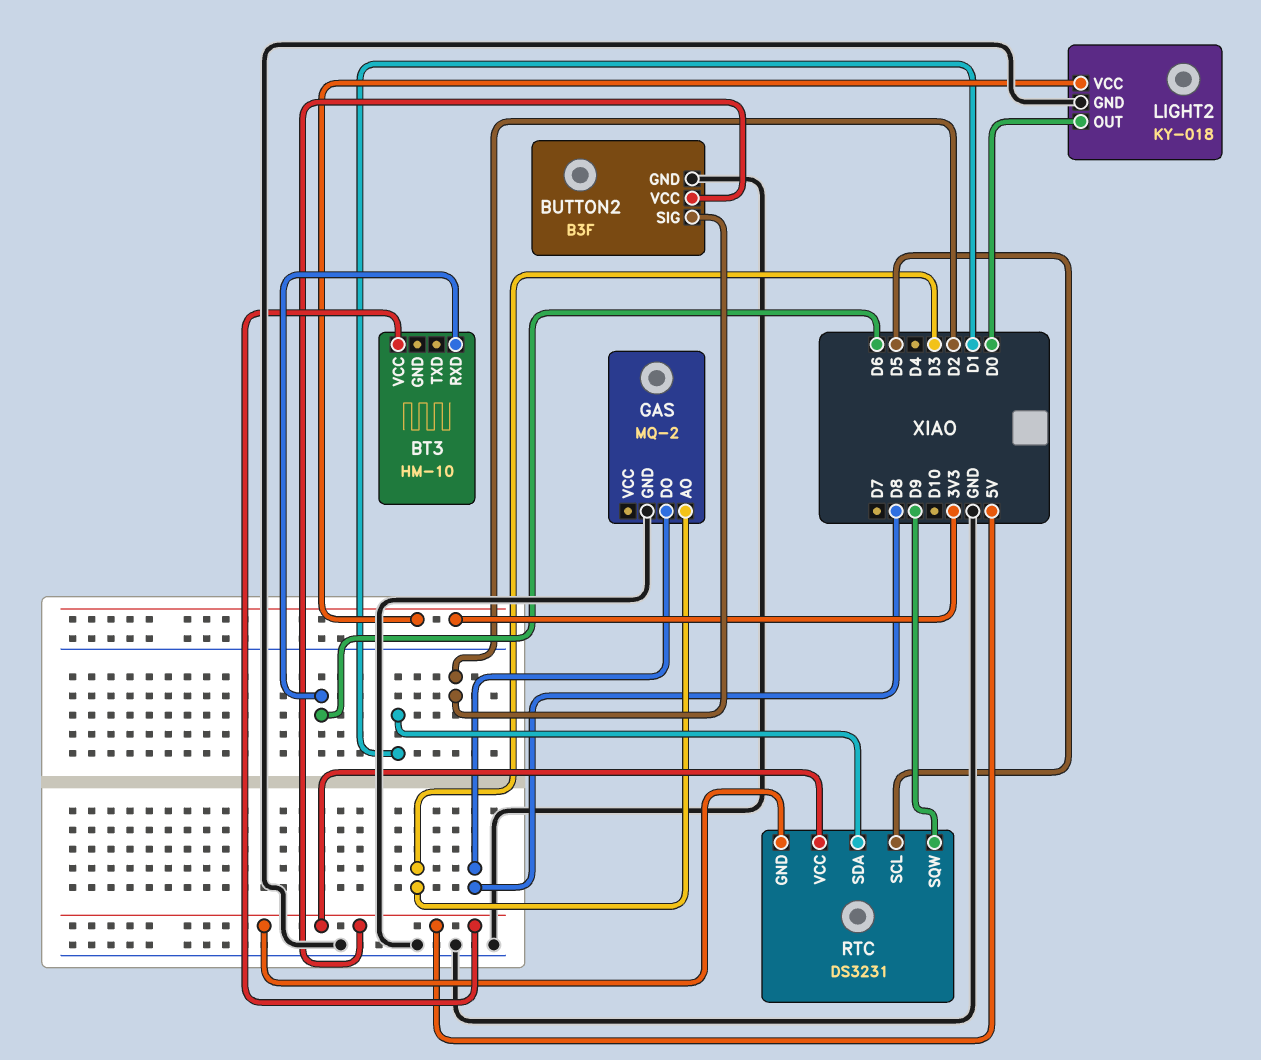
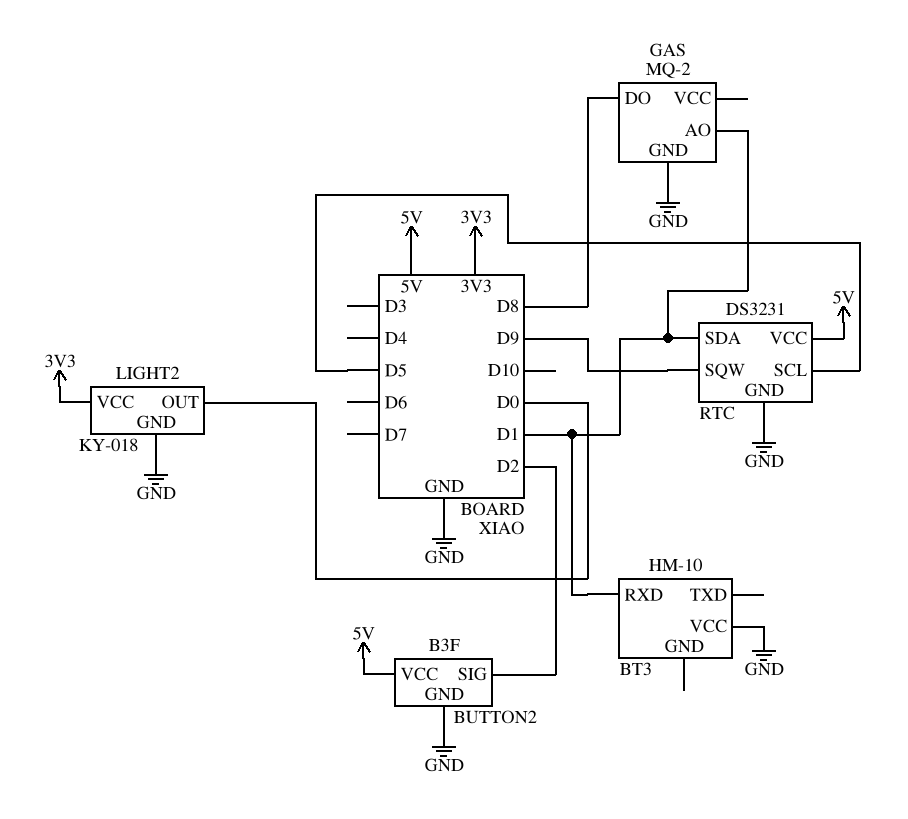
BT3 pin RXD: D6 -> D1
BT3 pin VCC: 5V -> GND
GAS pin AO: D3 -> D1
RTC pin GND: 5V -> GND

